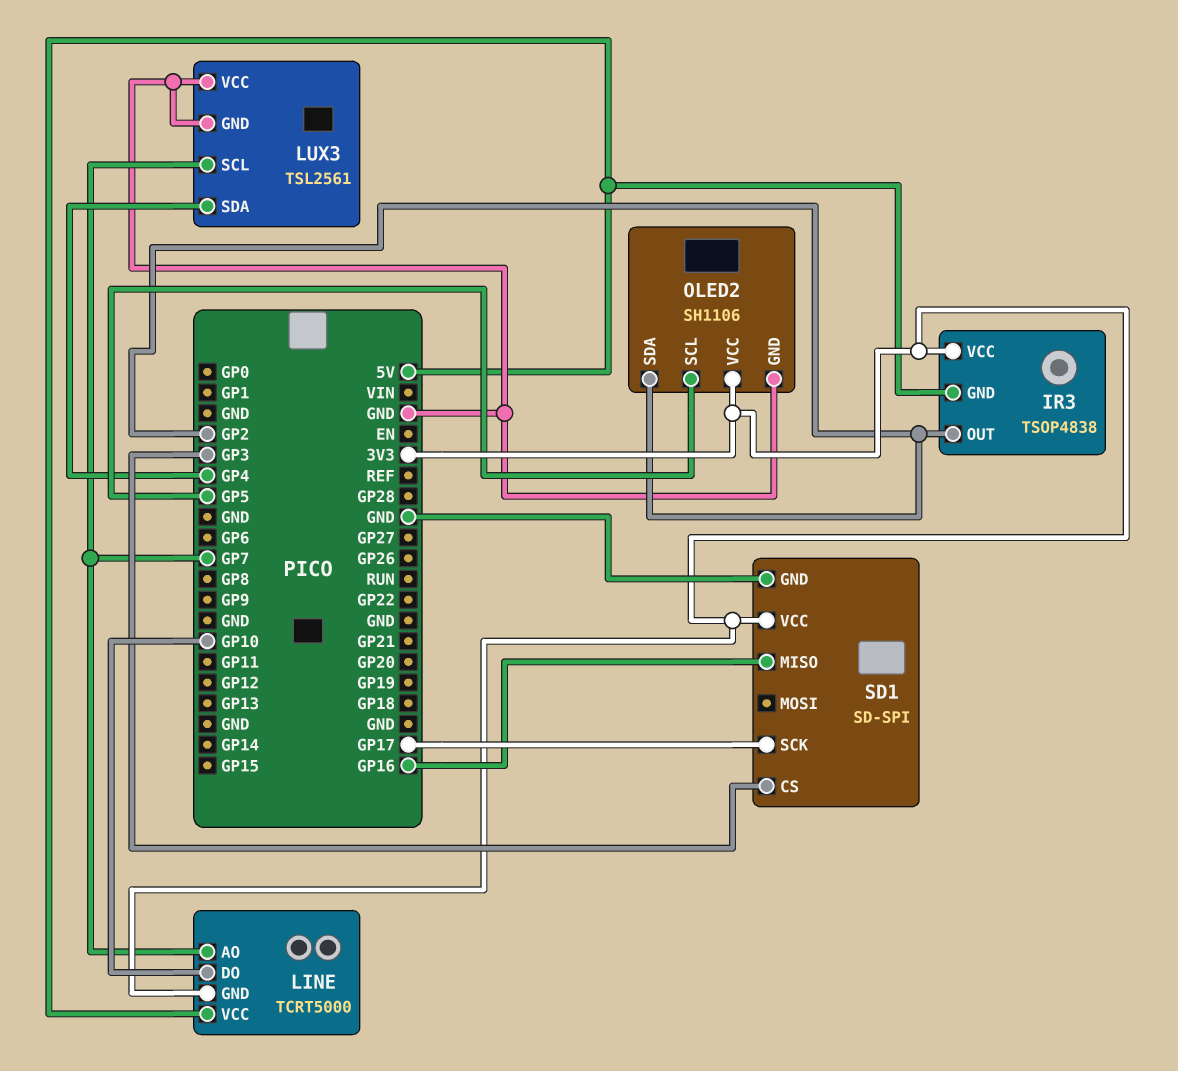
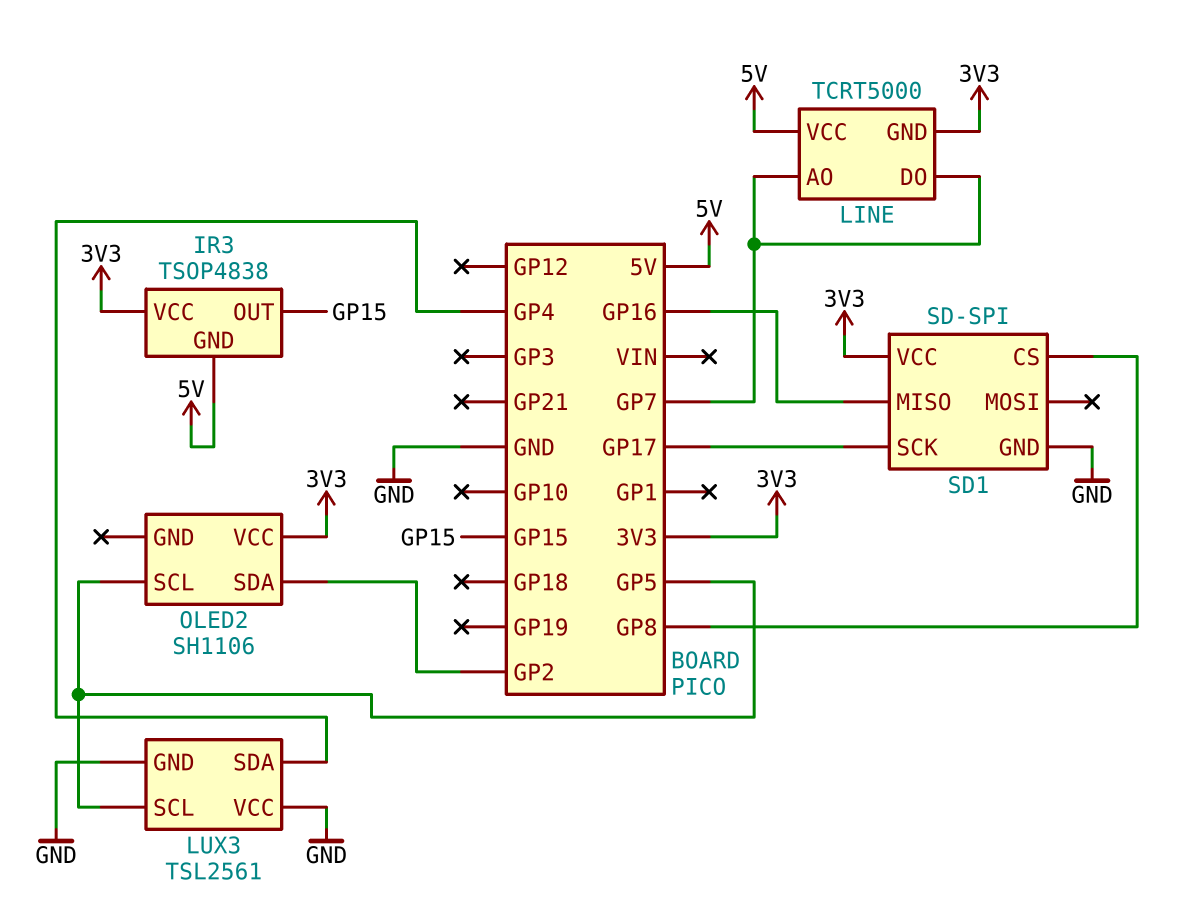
IR3 pin OUT: GP2 -> GP15
LINE pin DO: GP10 -> GP7
LUX3 pin SCL: GP7 -> GP5
OLED2 pin GND: GND -> none
SD1 pin CS: GP3 -> GP8

